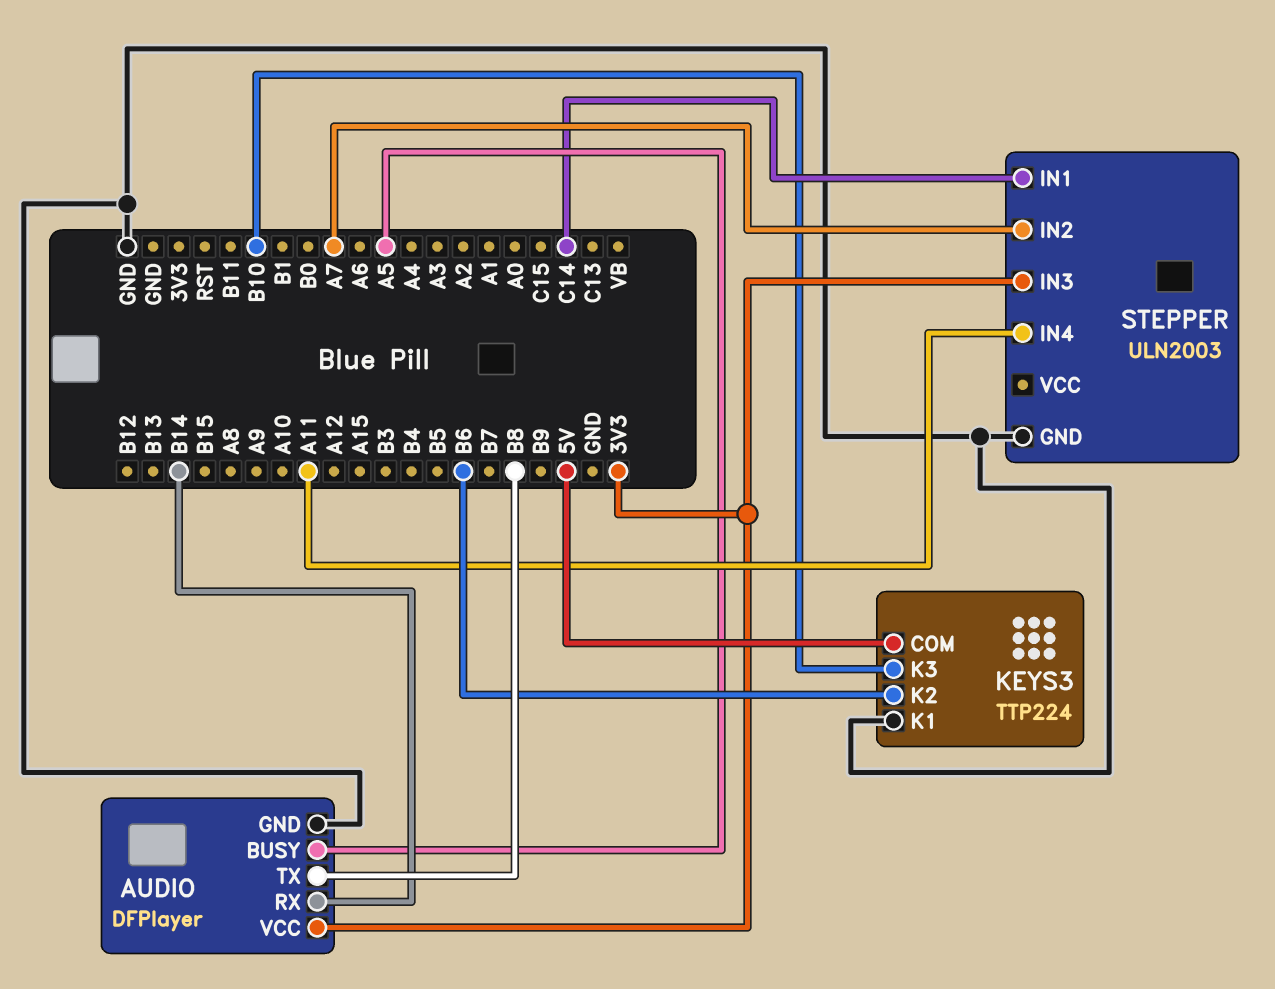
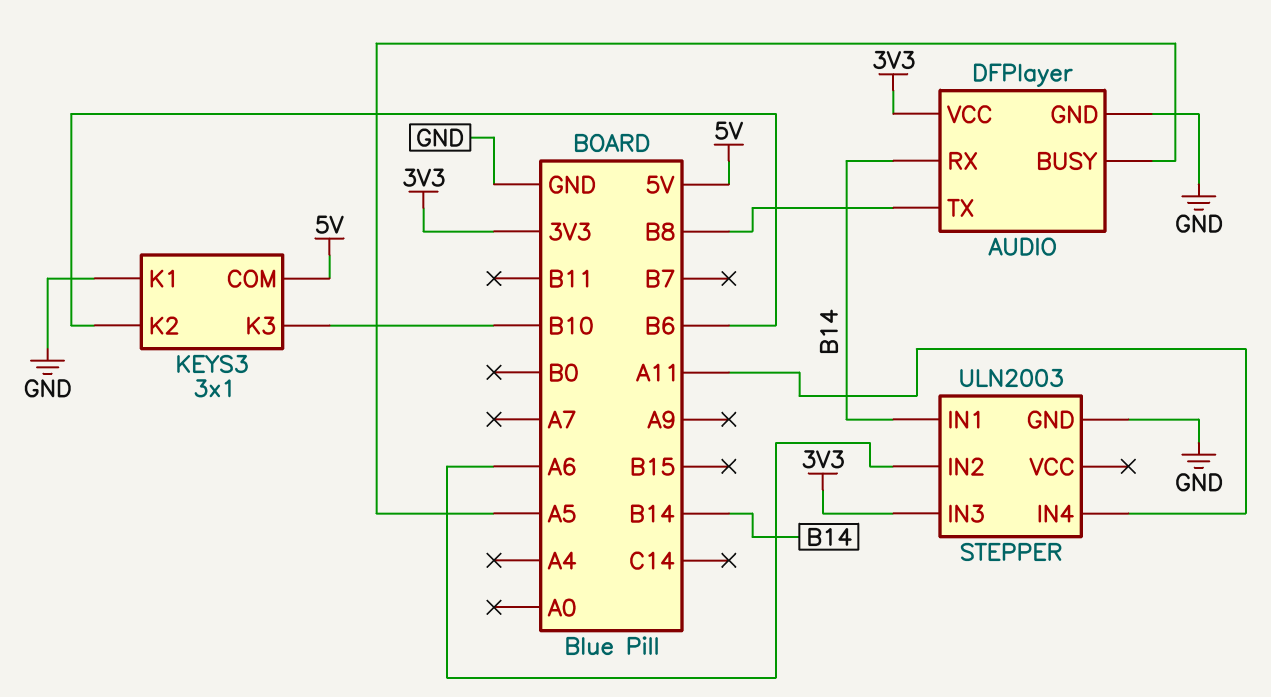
KEYS3: TTP224 -> 3x1
STEPPER pin IN1: C14 -> B14
STEPPER pin IN2: A7 -> A6

